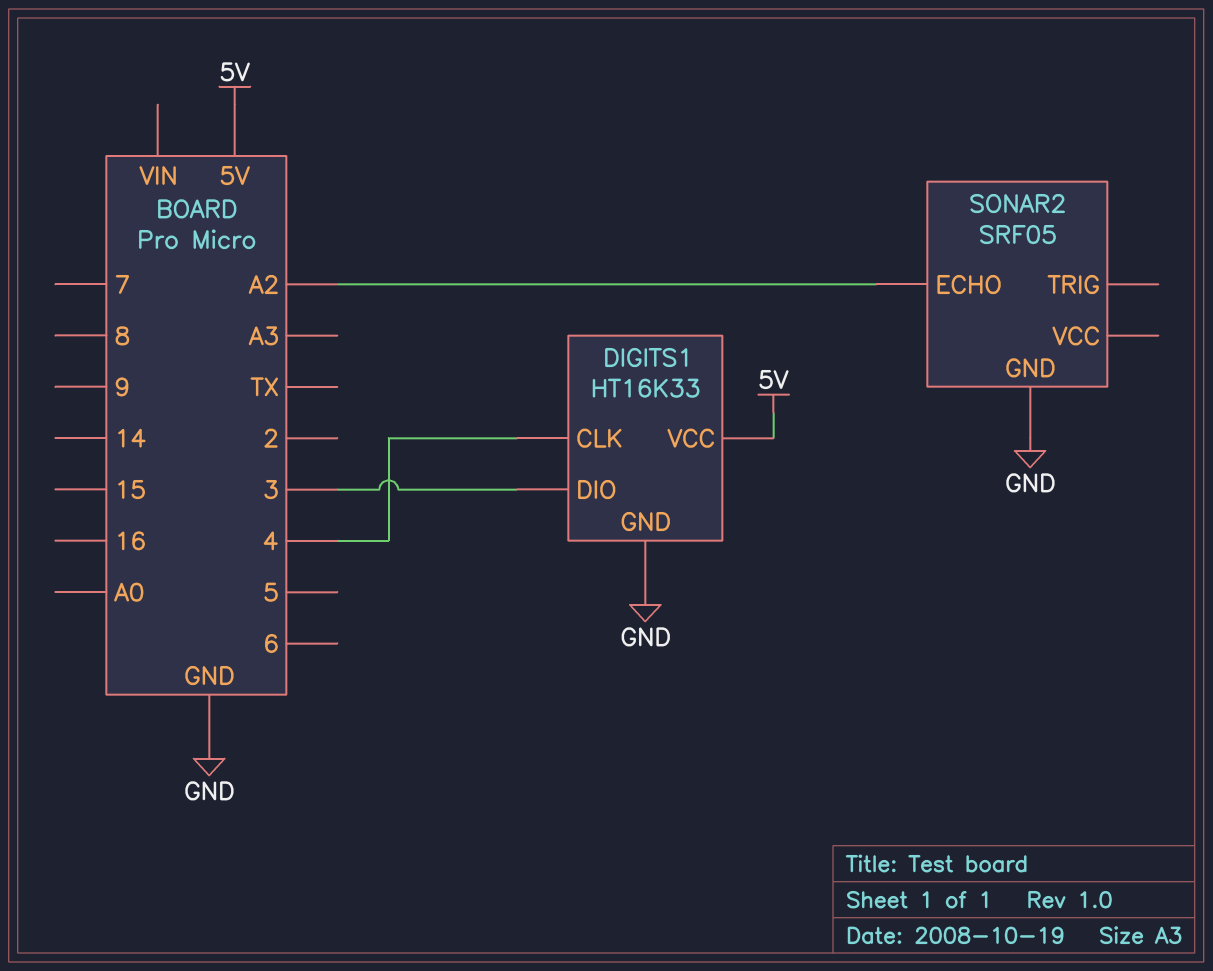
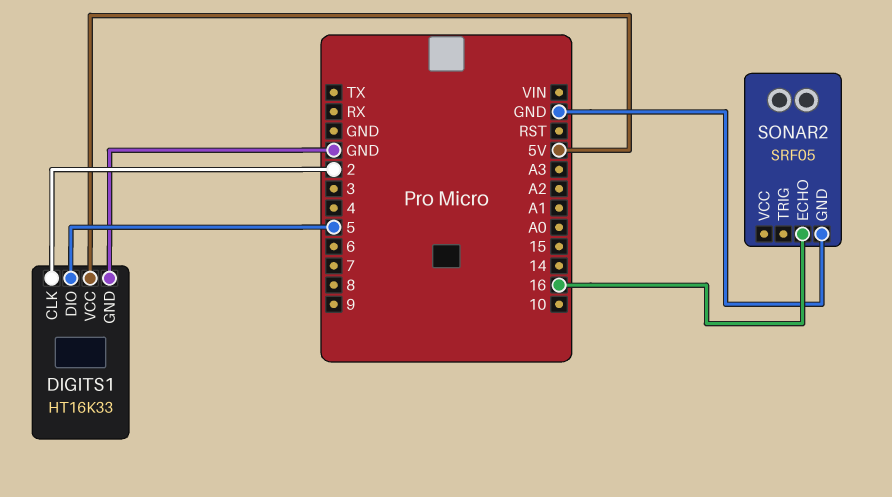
DIGITS1 pin CLK: 4 -> 2
DIGITS1 pin DIO: 3 -> 5
SONAR2 pin ECHO: A2 -> 16

